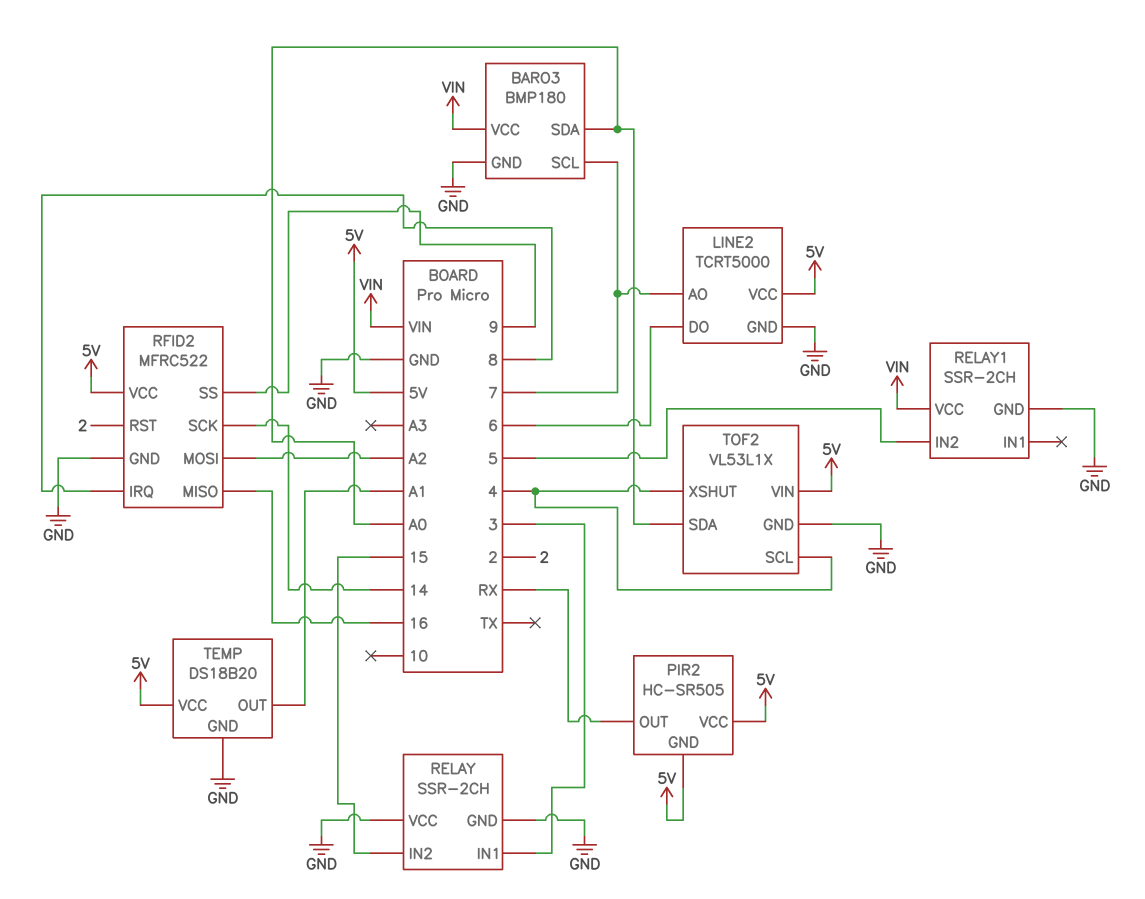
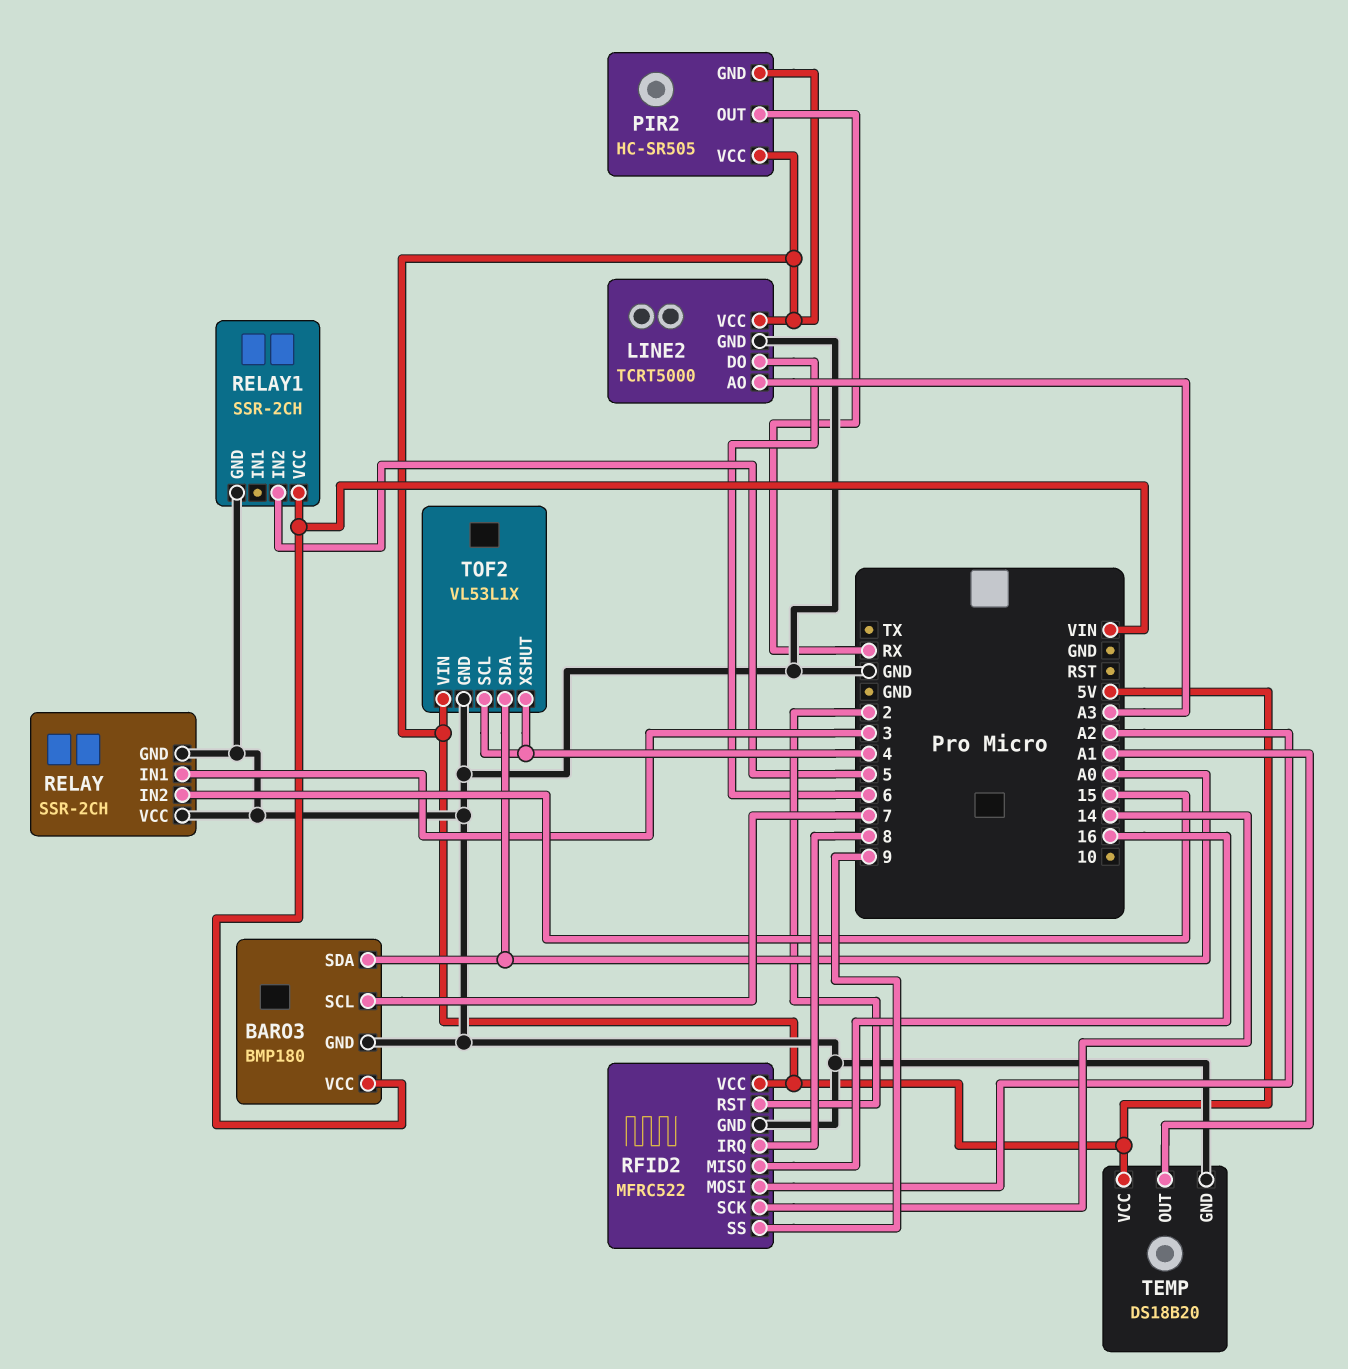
LINE2 pin AO: 7 -> A3

